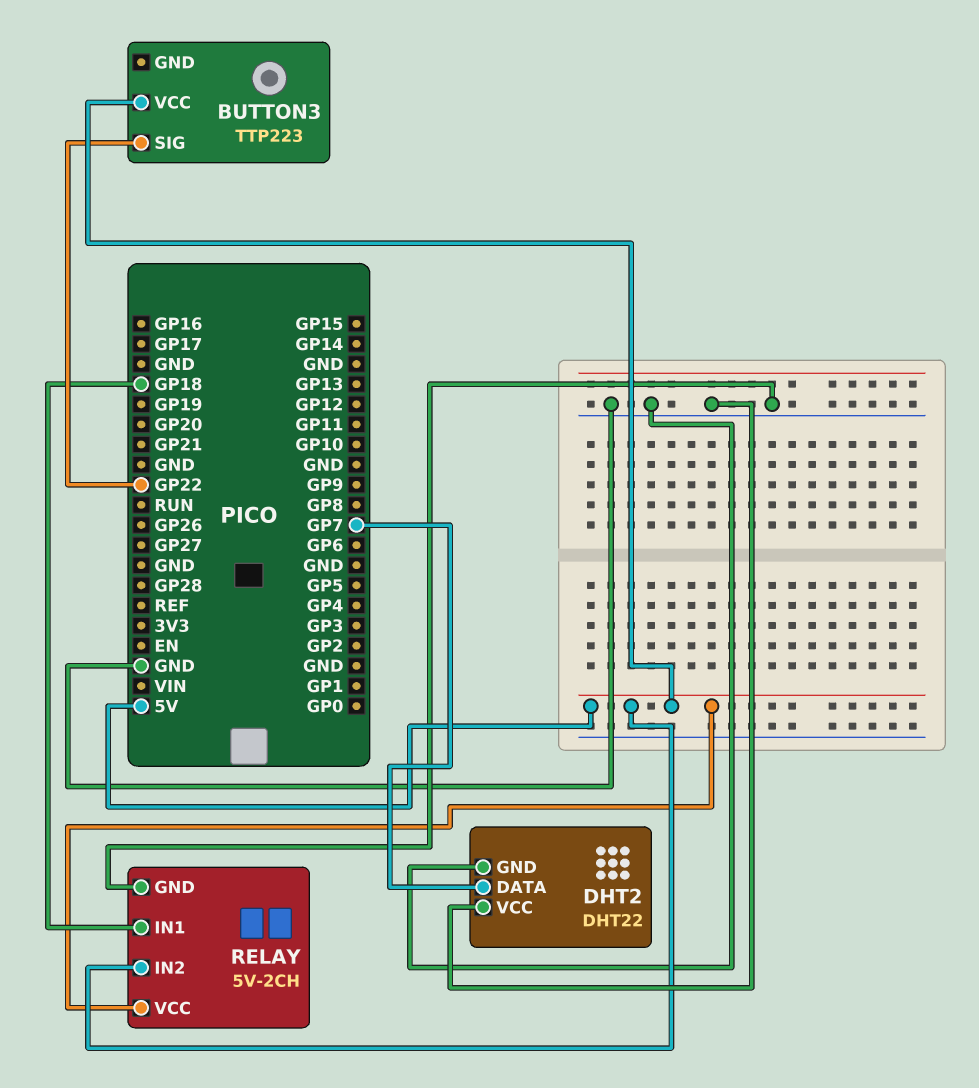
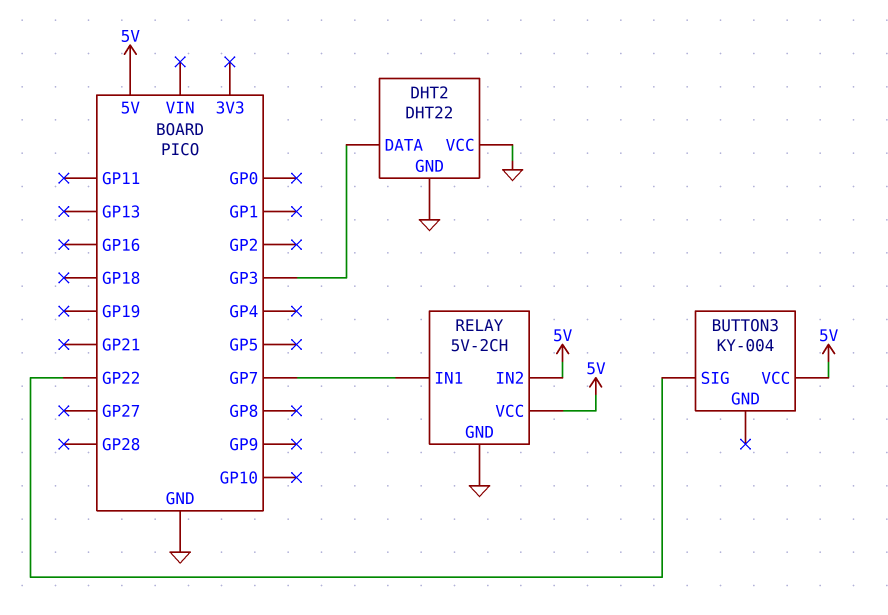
BUTTON3: TTP223 -> KY-004
DHT2 pin DATA: GP7 -> GP3
RELAY pin IN1: GP18 -> GP7

